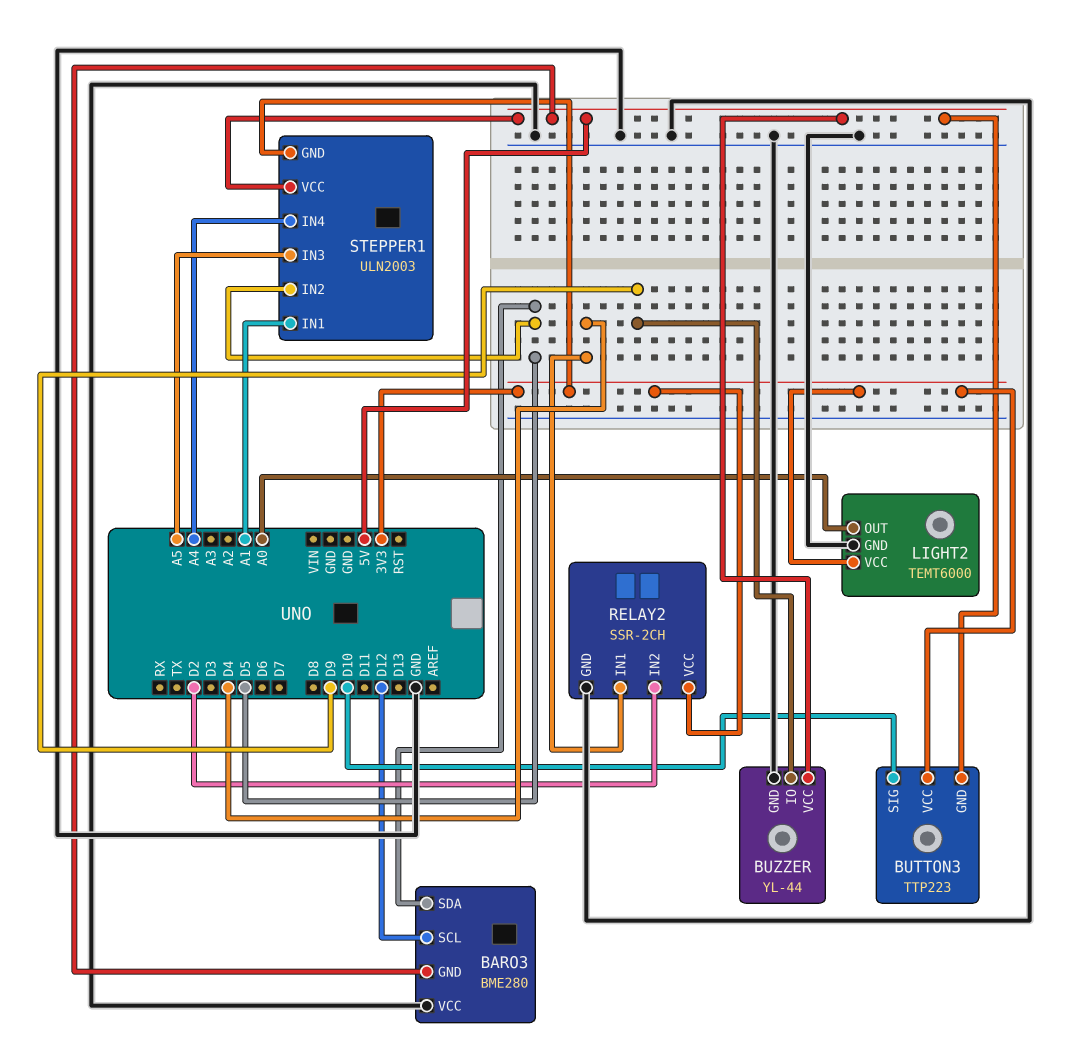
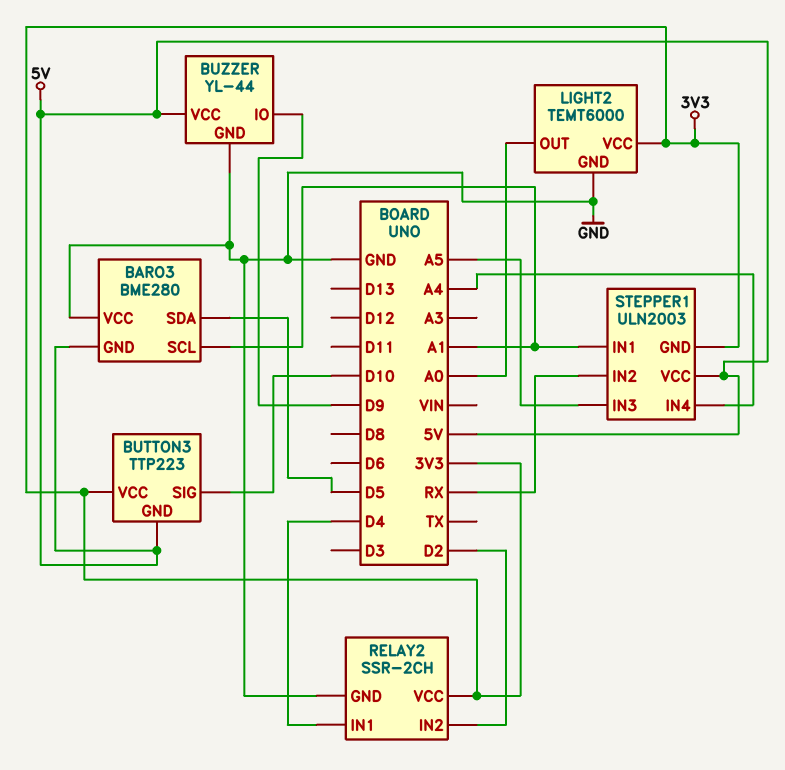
BARO3 pin SCL: D12 -> A1
STEPPER1 pin IN2: D5 -> RX

